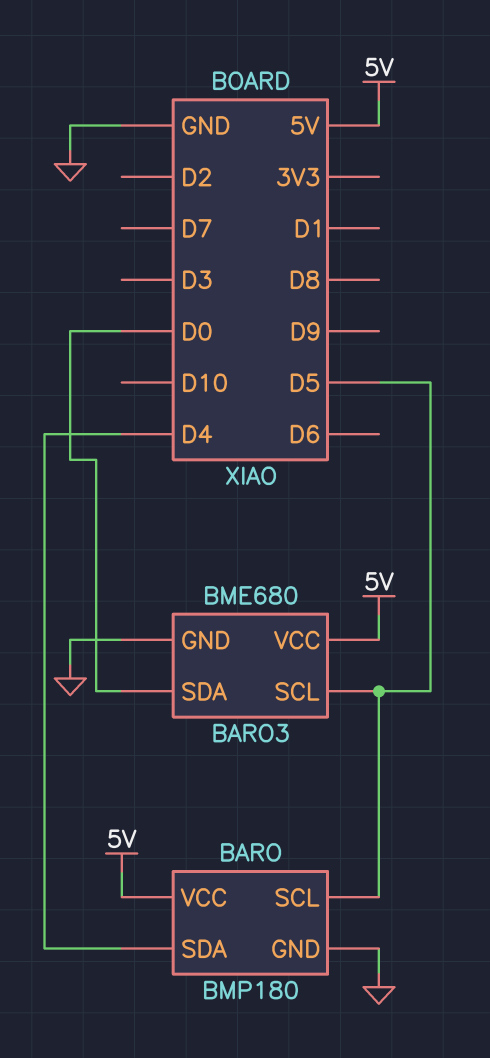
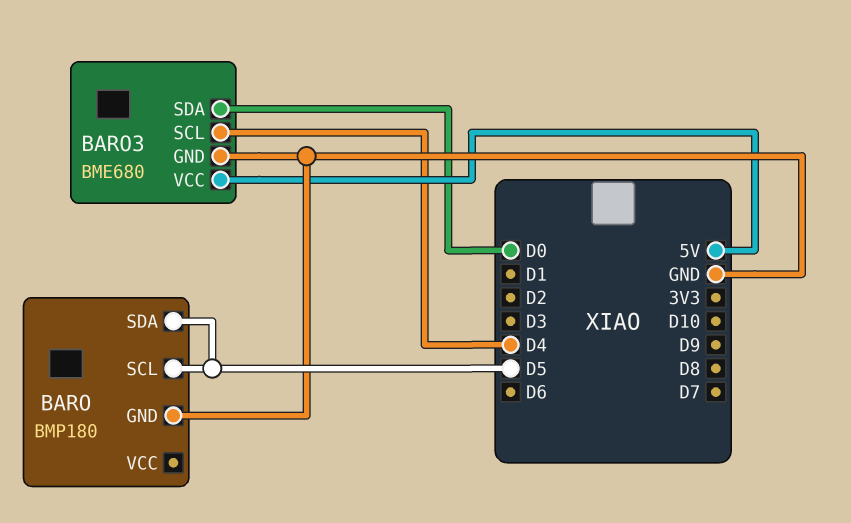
BARO pin SDA: D4 -> D5
BARO pin VCC: 5V -> none
BARO3 pin SCL: D5 -> D4

